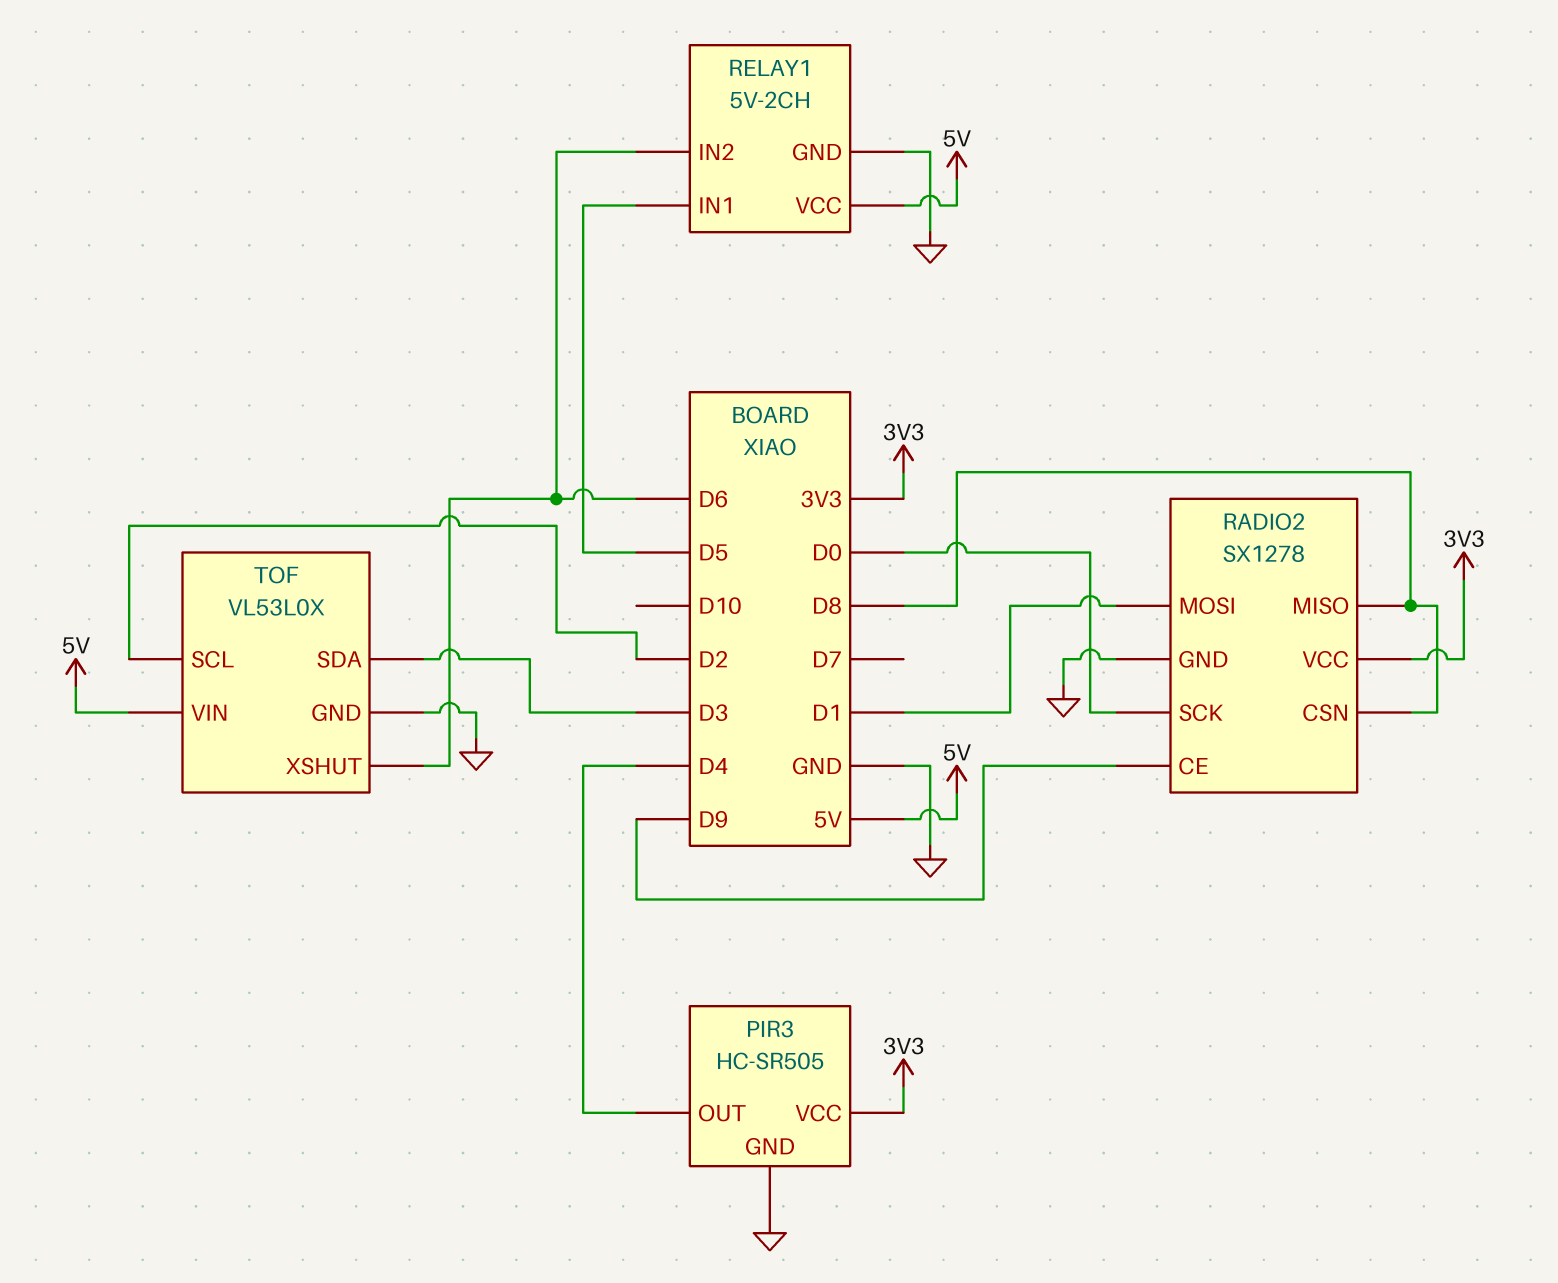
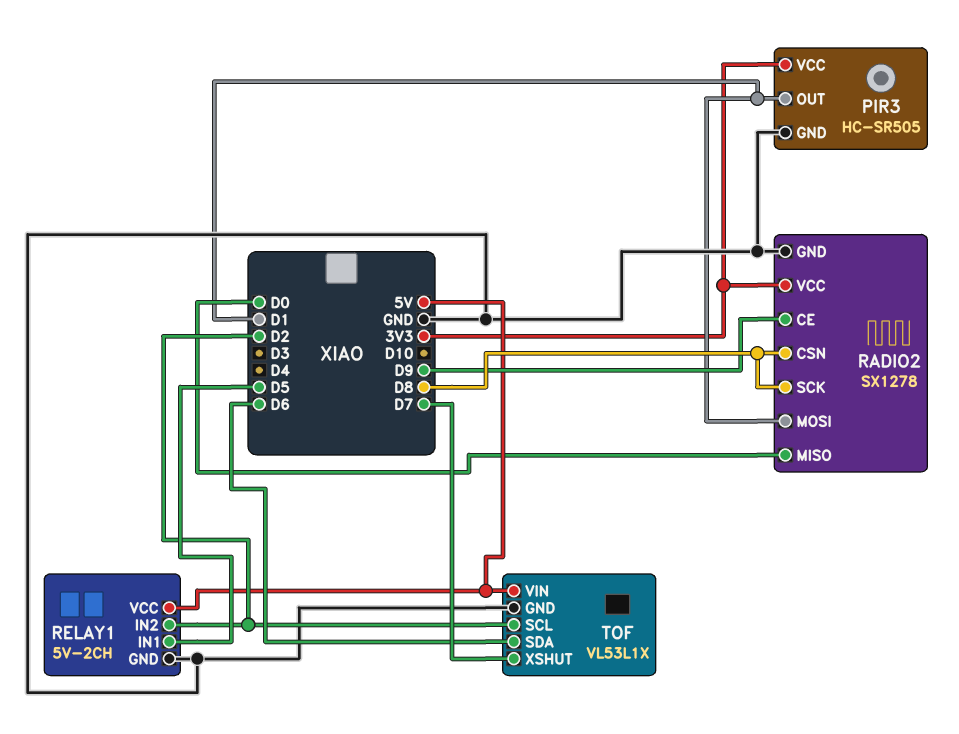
PIR3 pin OUT: D4 -> D1
RADIO2 pin MISO: D8 -> D0
RADIO2 pin SCK: D0 -> D8
RELAY1 pin IN2: D6 -> D2
TOF: VL53L0X -> VL53L1X
TOF pin SDA: D3 -> D6
TOF pin XSHUT: D6 -> D7

